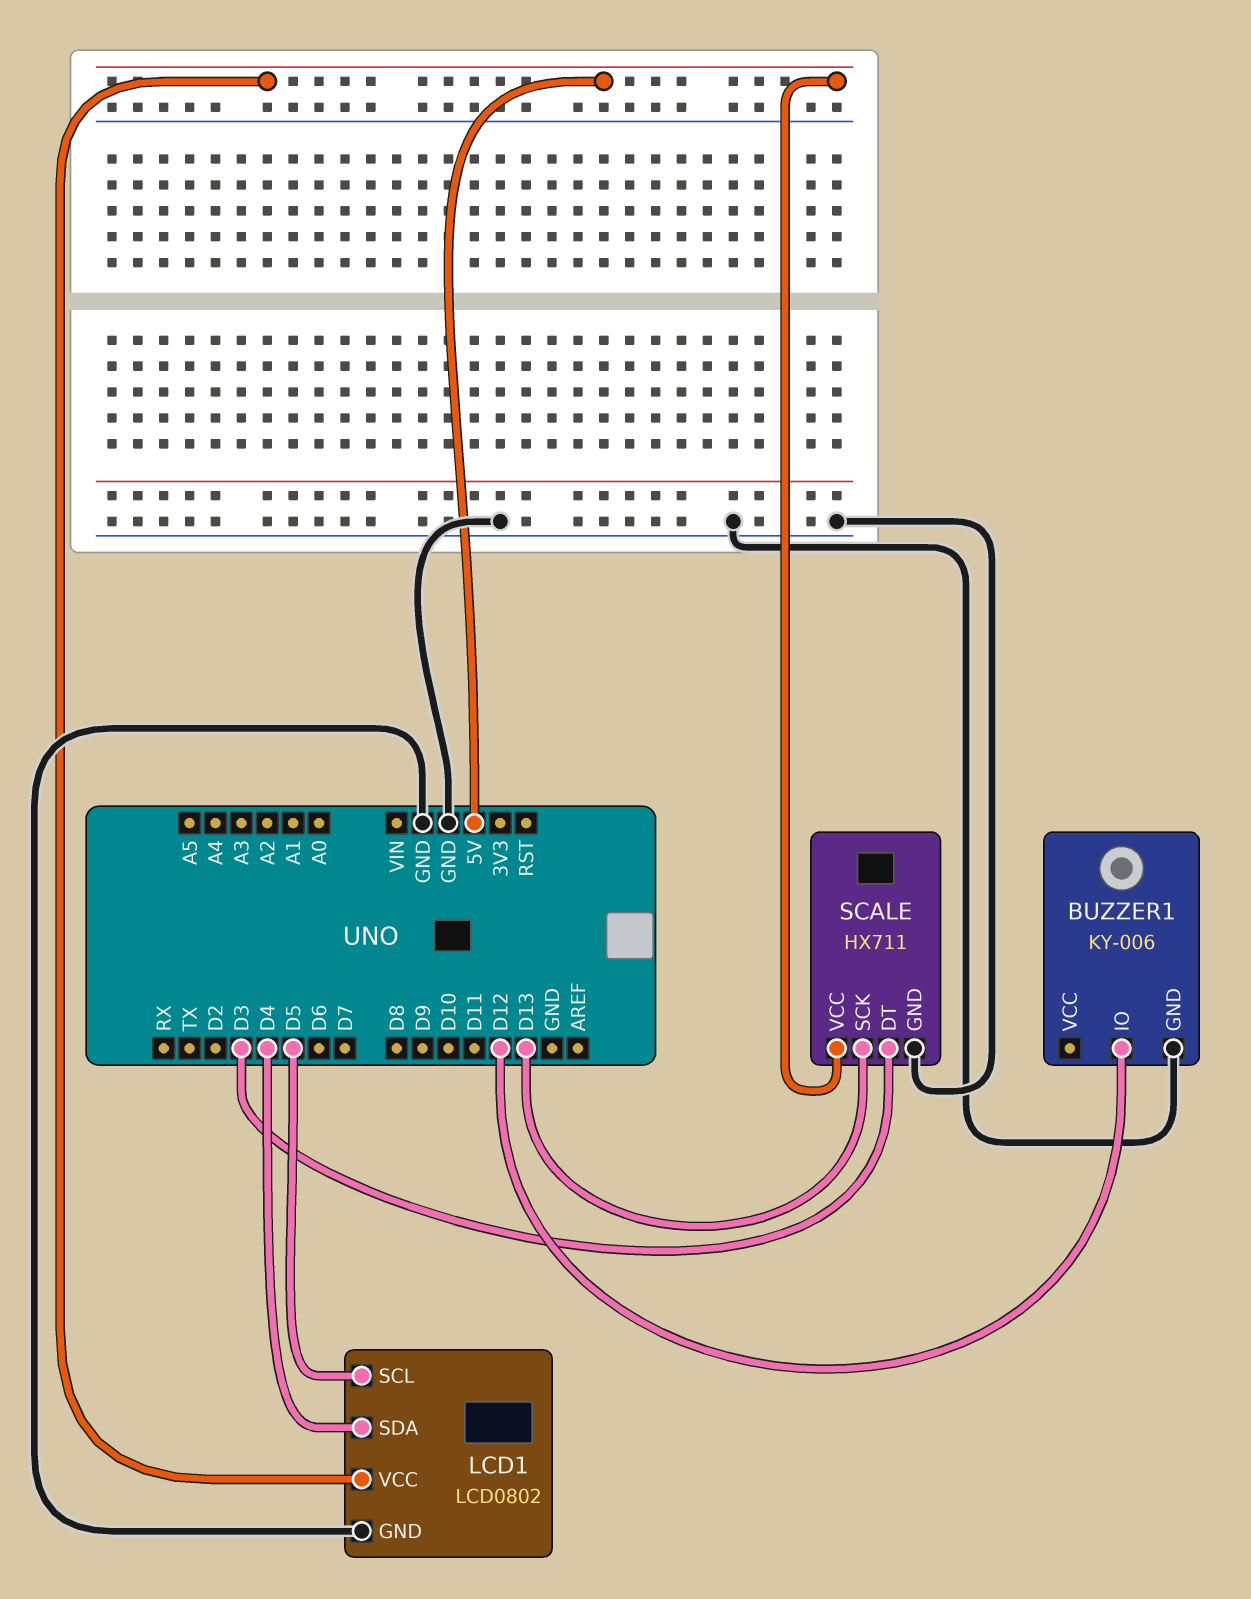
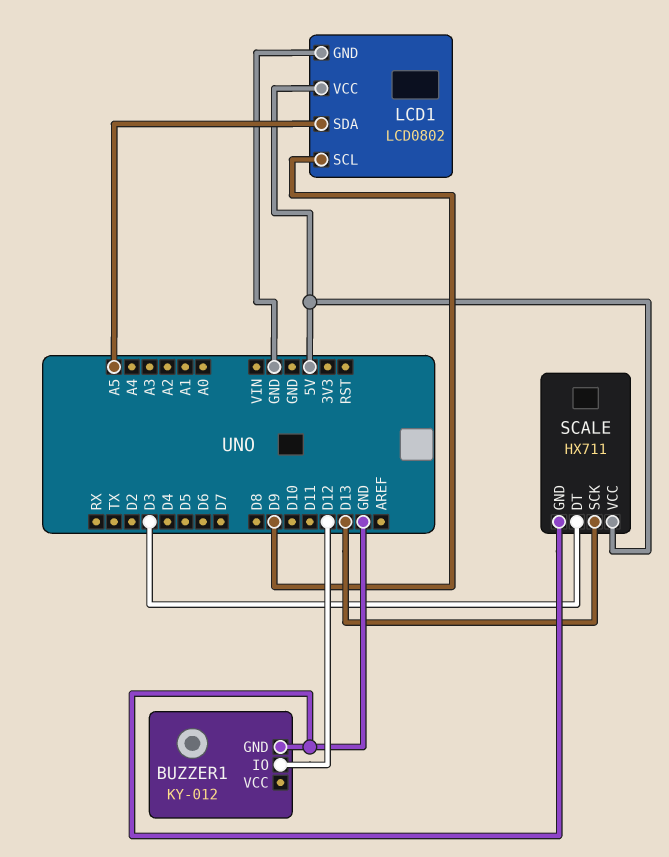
BUZZER1: KY-006 -> KY-012
LCD1 pin SCL: D5 -> D9
LCD1 pin SDA: D4 -> A5

